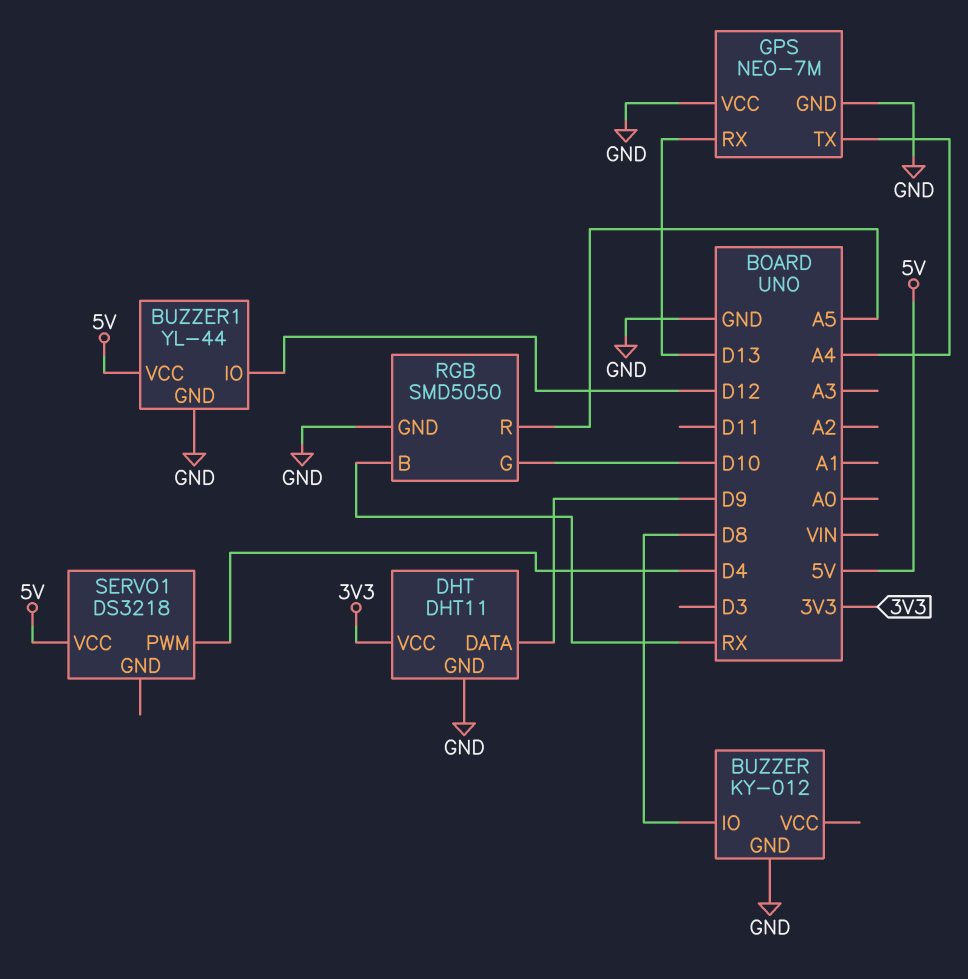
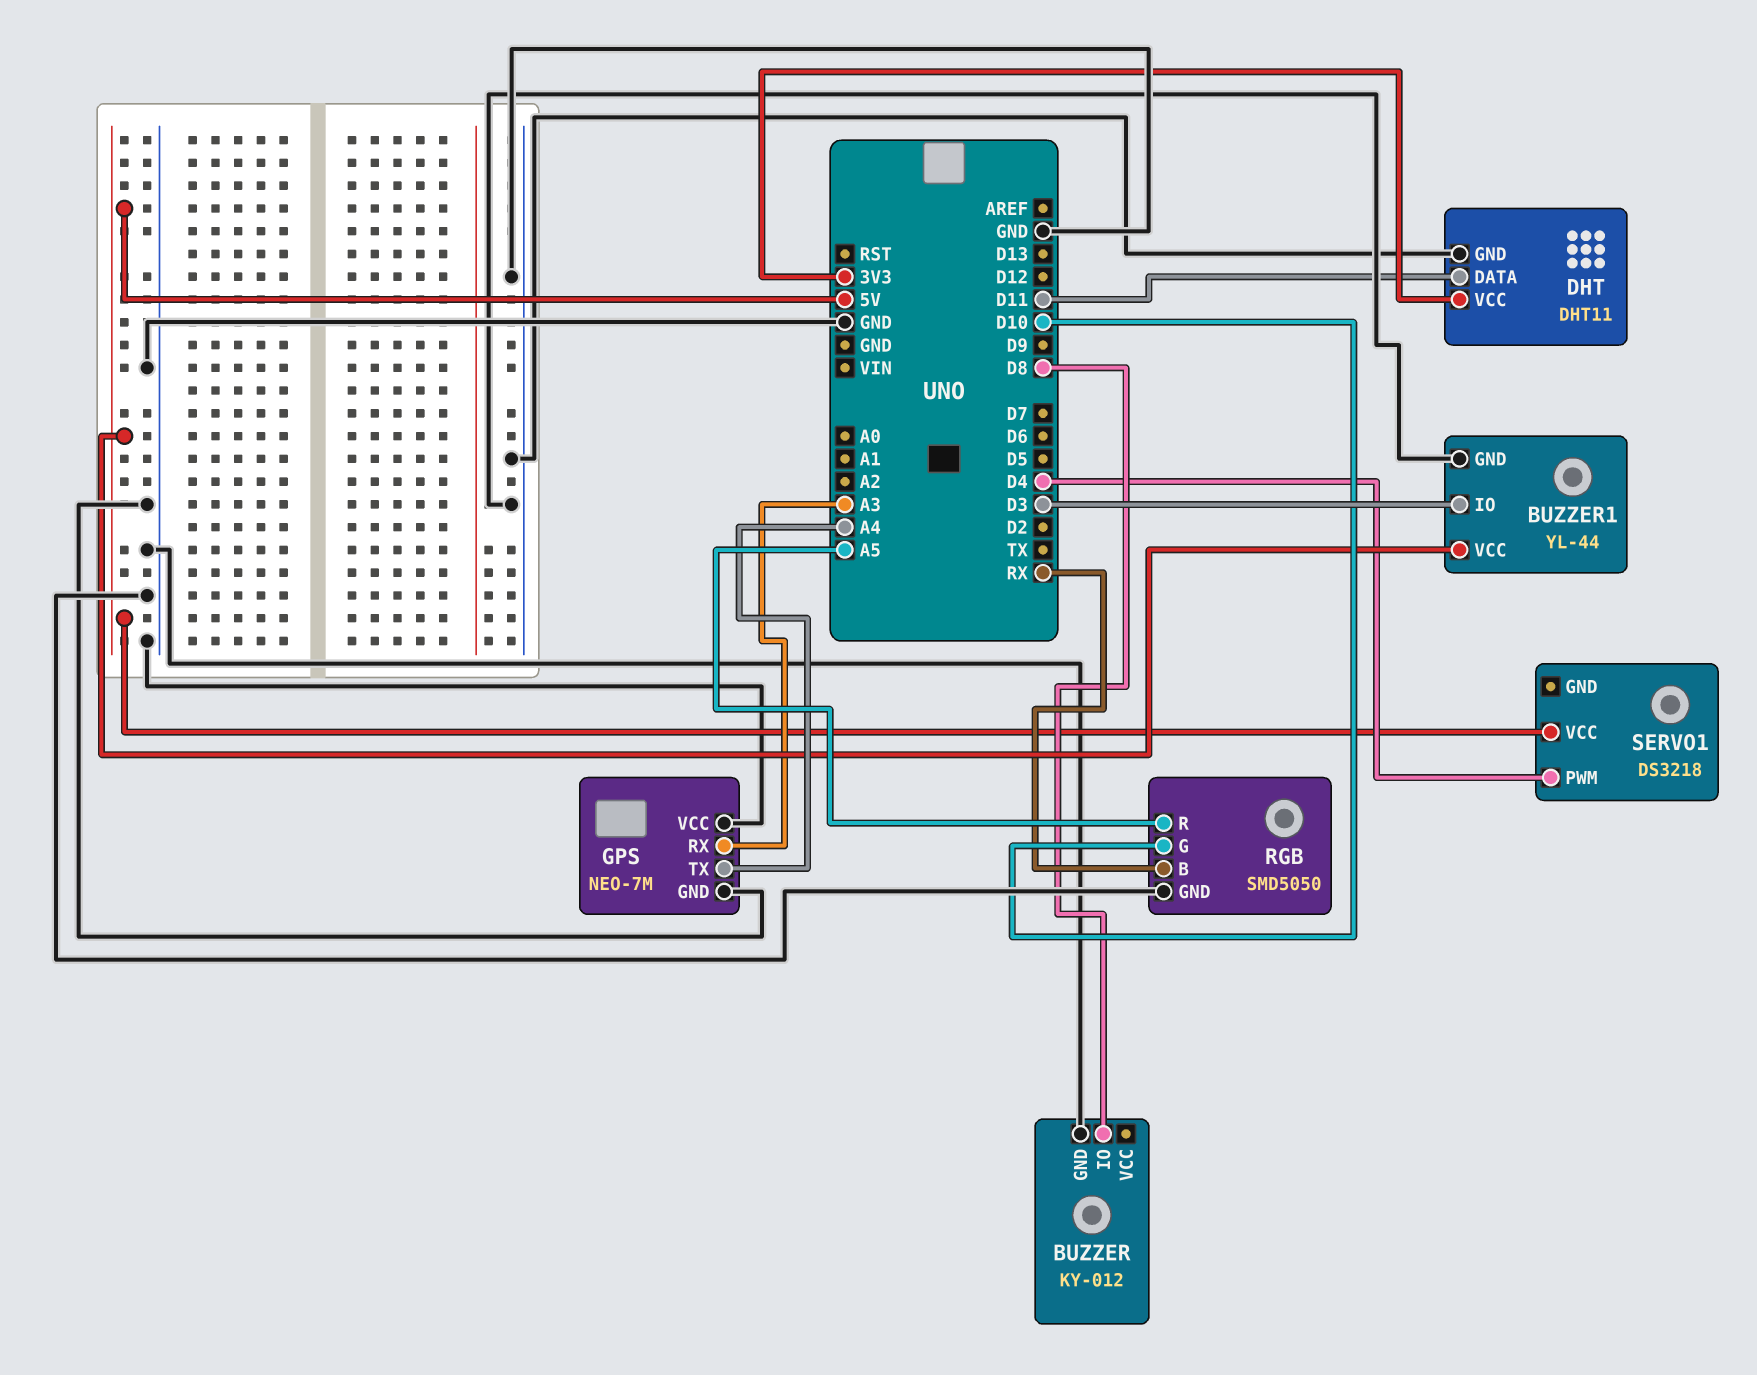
BUZZER1 pin IO: D12 -> D3
DHT pin DATA: D9 -> D11
GPS pin RX: D13 -> A3

